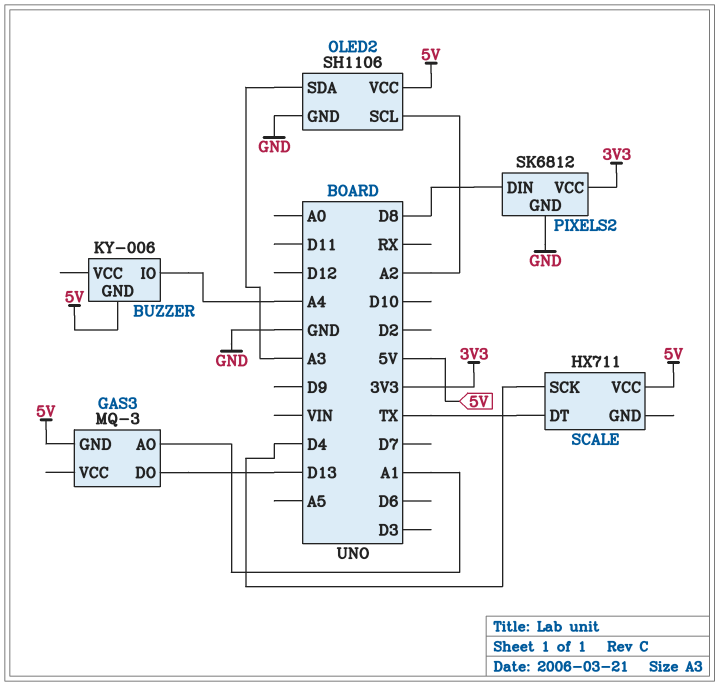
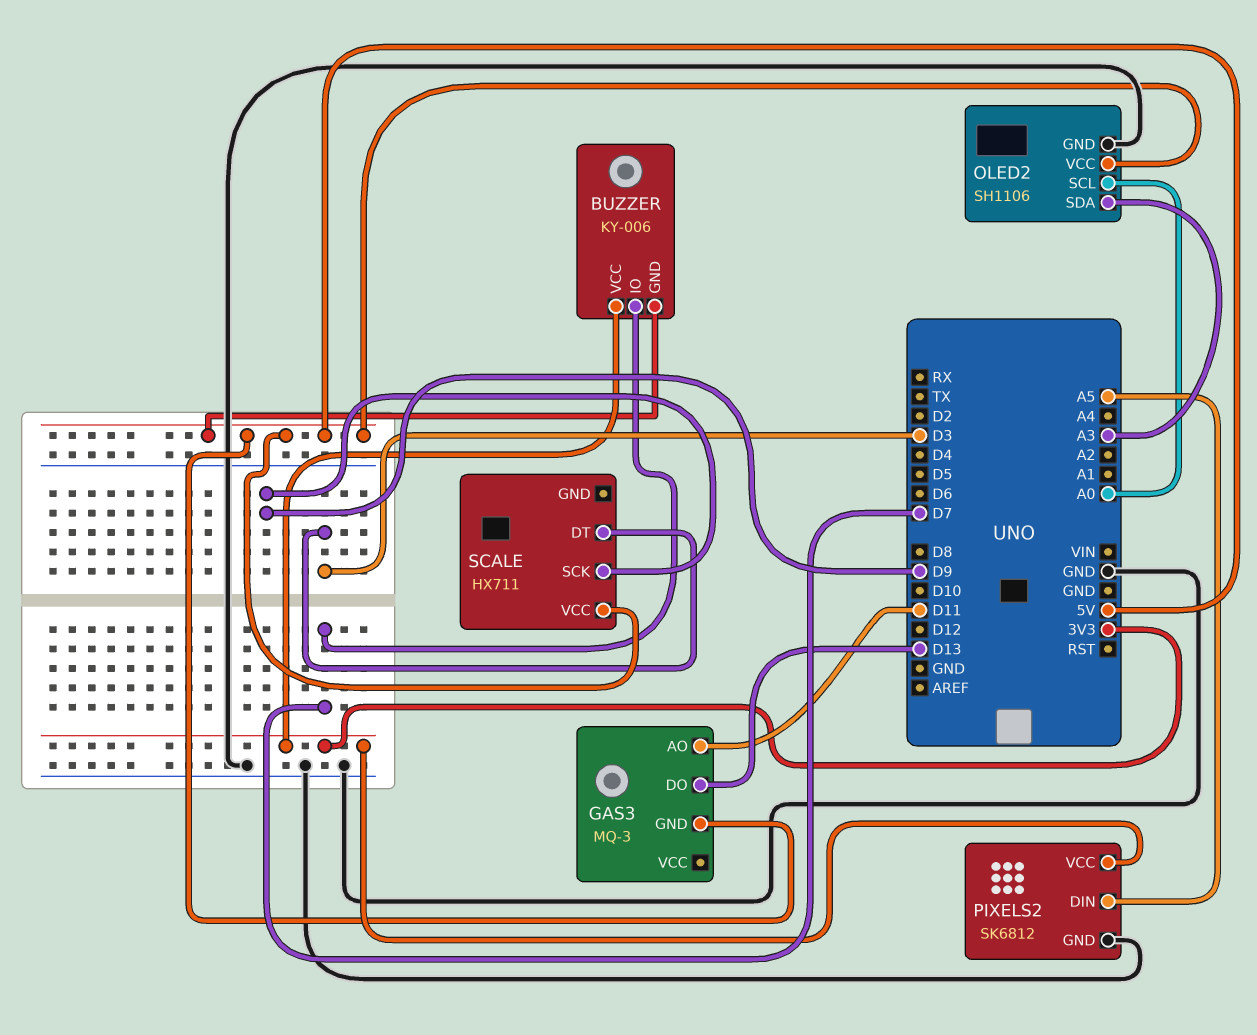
BUZZER pin IO: A4 -> D7
BUZZER pin VCC: none -> 3V3
GAS3 pin AO: A1 -> D11
OLED2 pin SCL: A2 -> A0
PIXELS2 pin DIN: D8 -> A5
SCALE pin DT: TX -> D3
SCALE pin SCK: D4 -> D9

